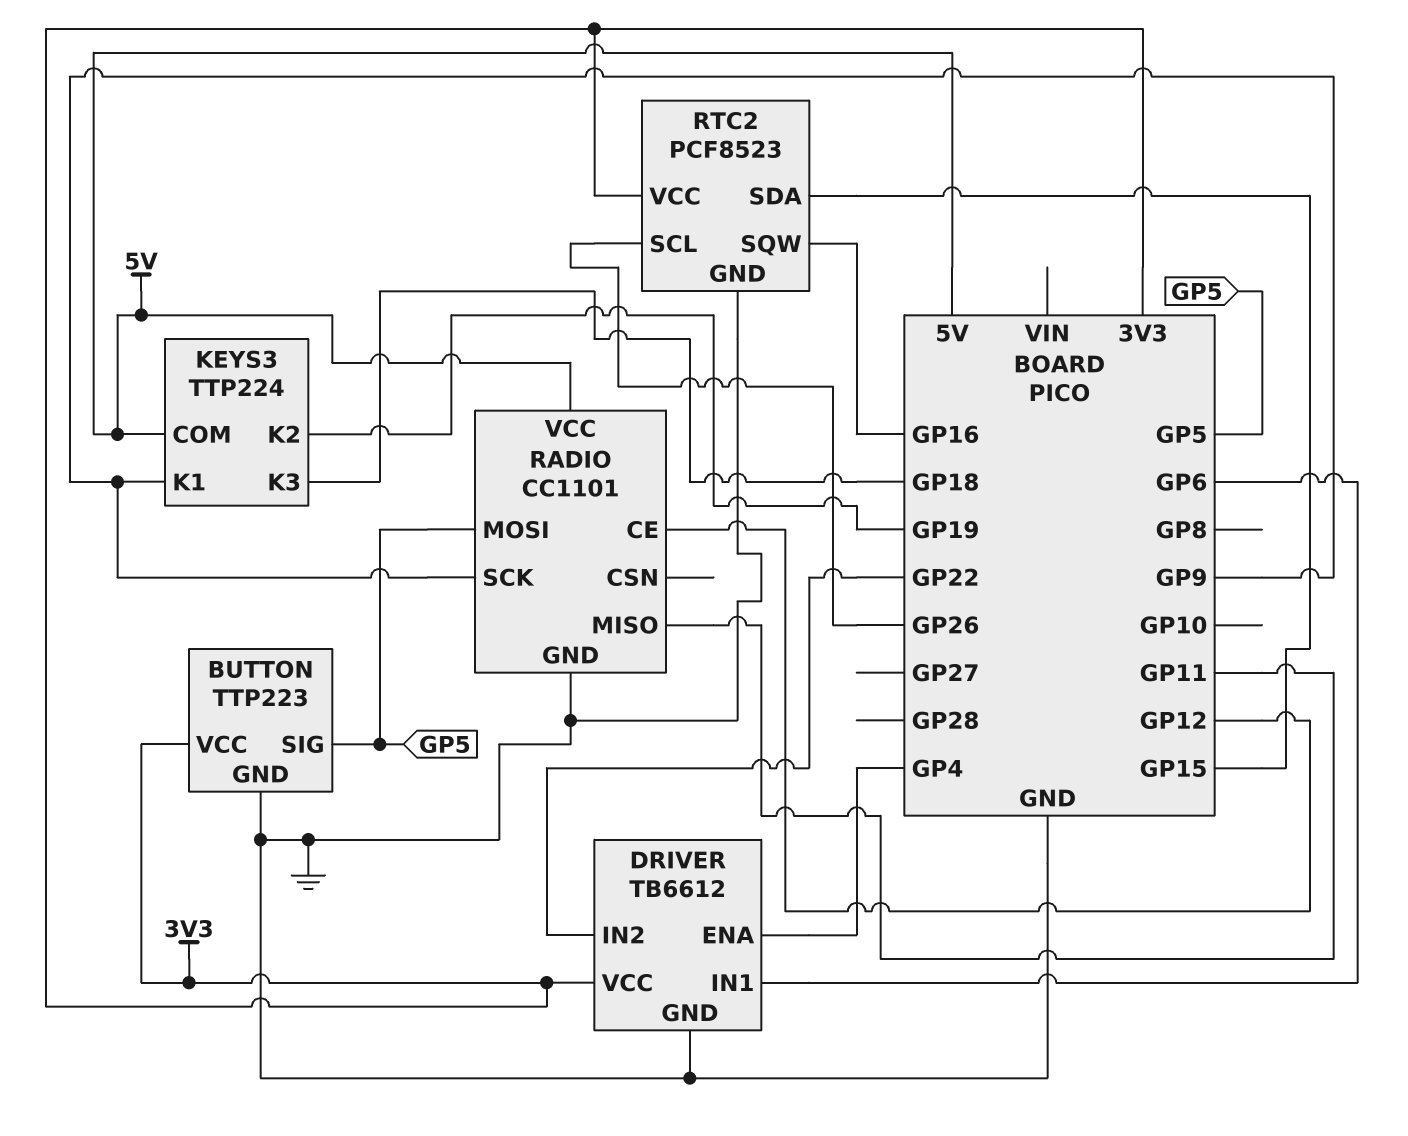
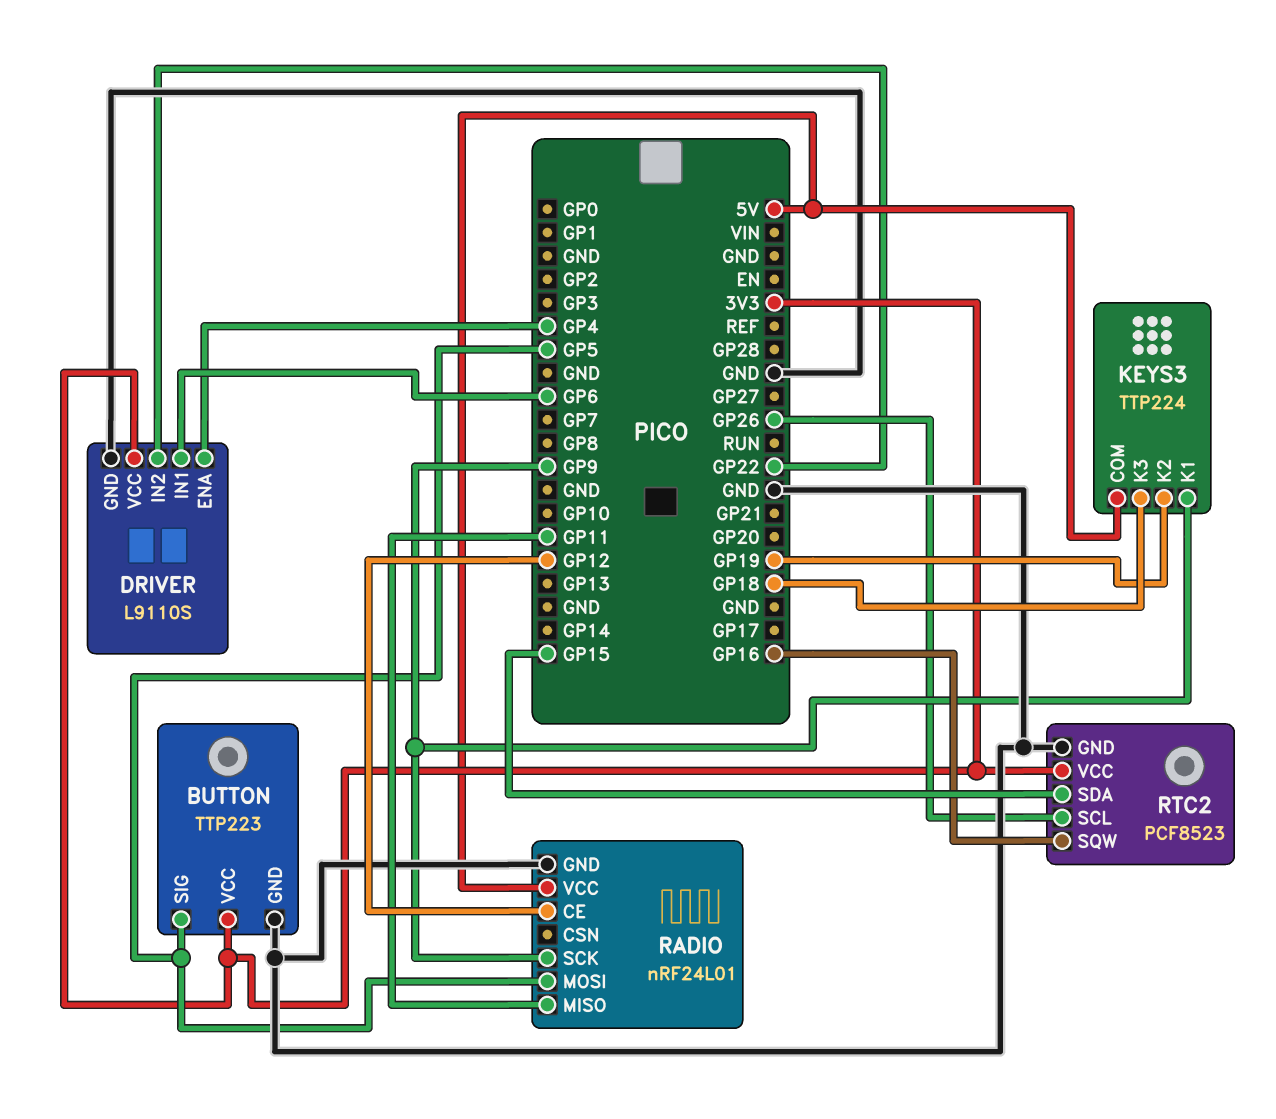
DRIVER: TB6612 -> L9110S
RADIO: CC1101 -> nRF24L01

